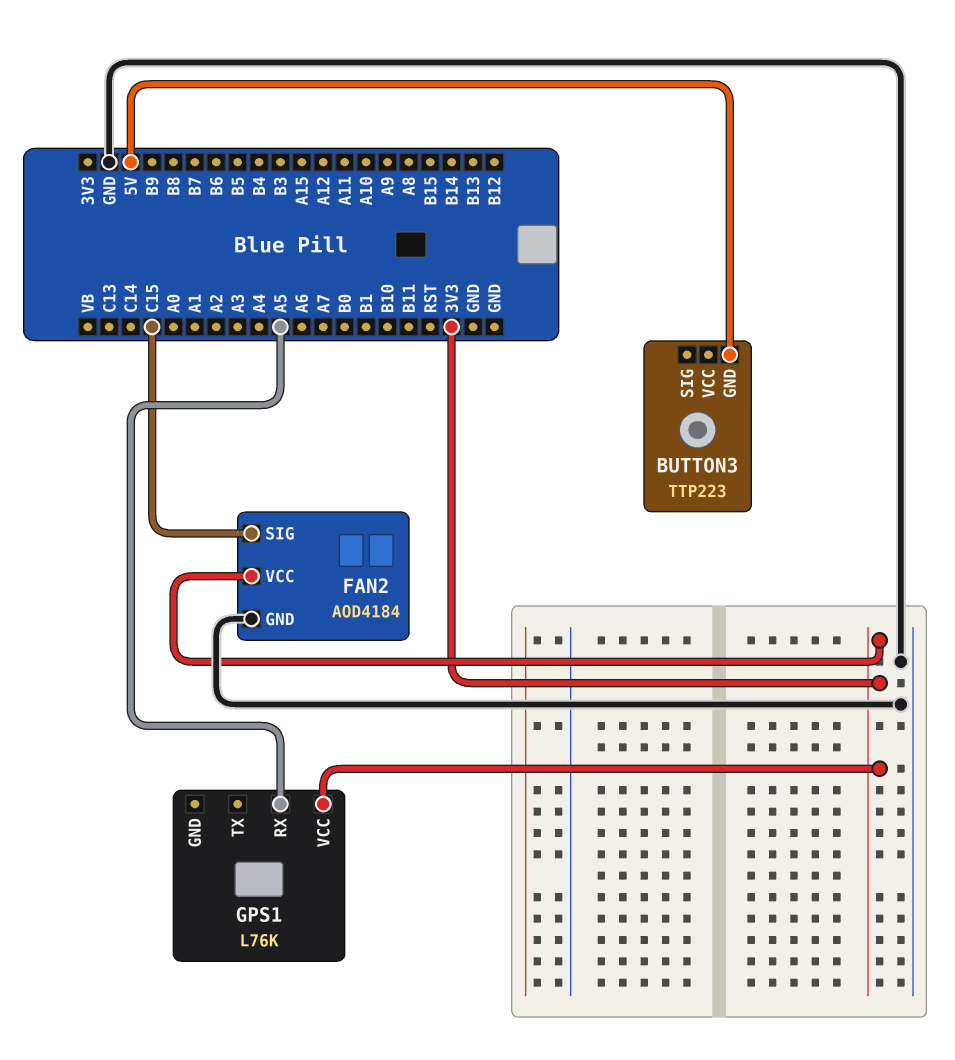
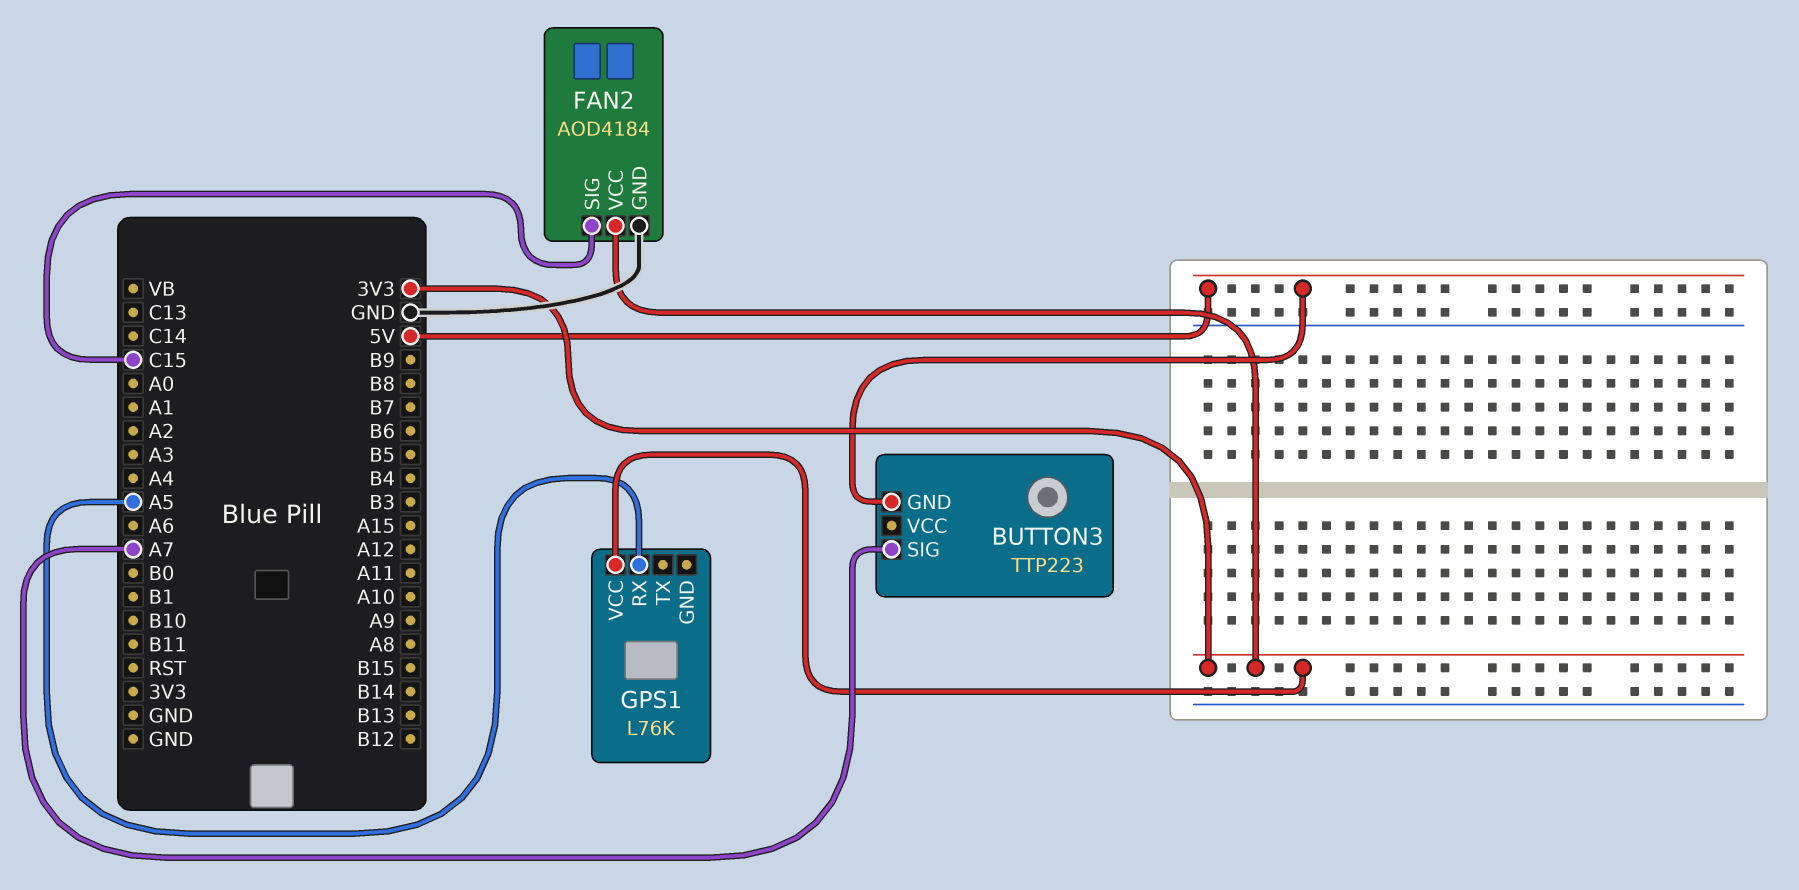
BUTTON3 pin SIG: none -> A7

